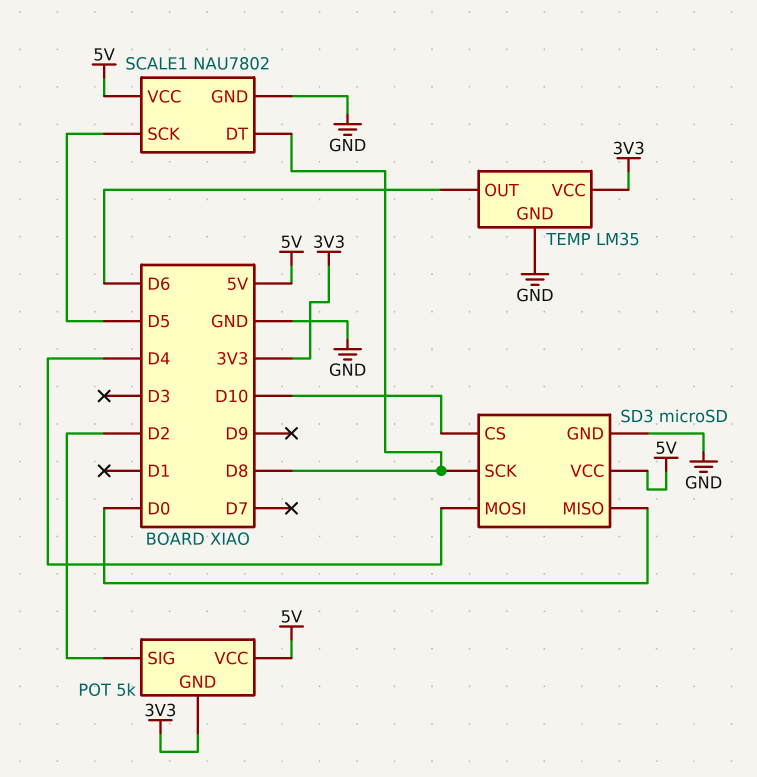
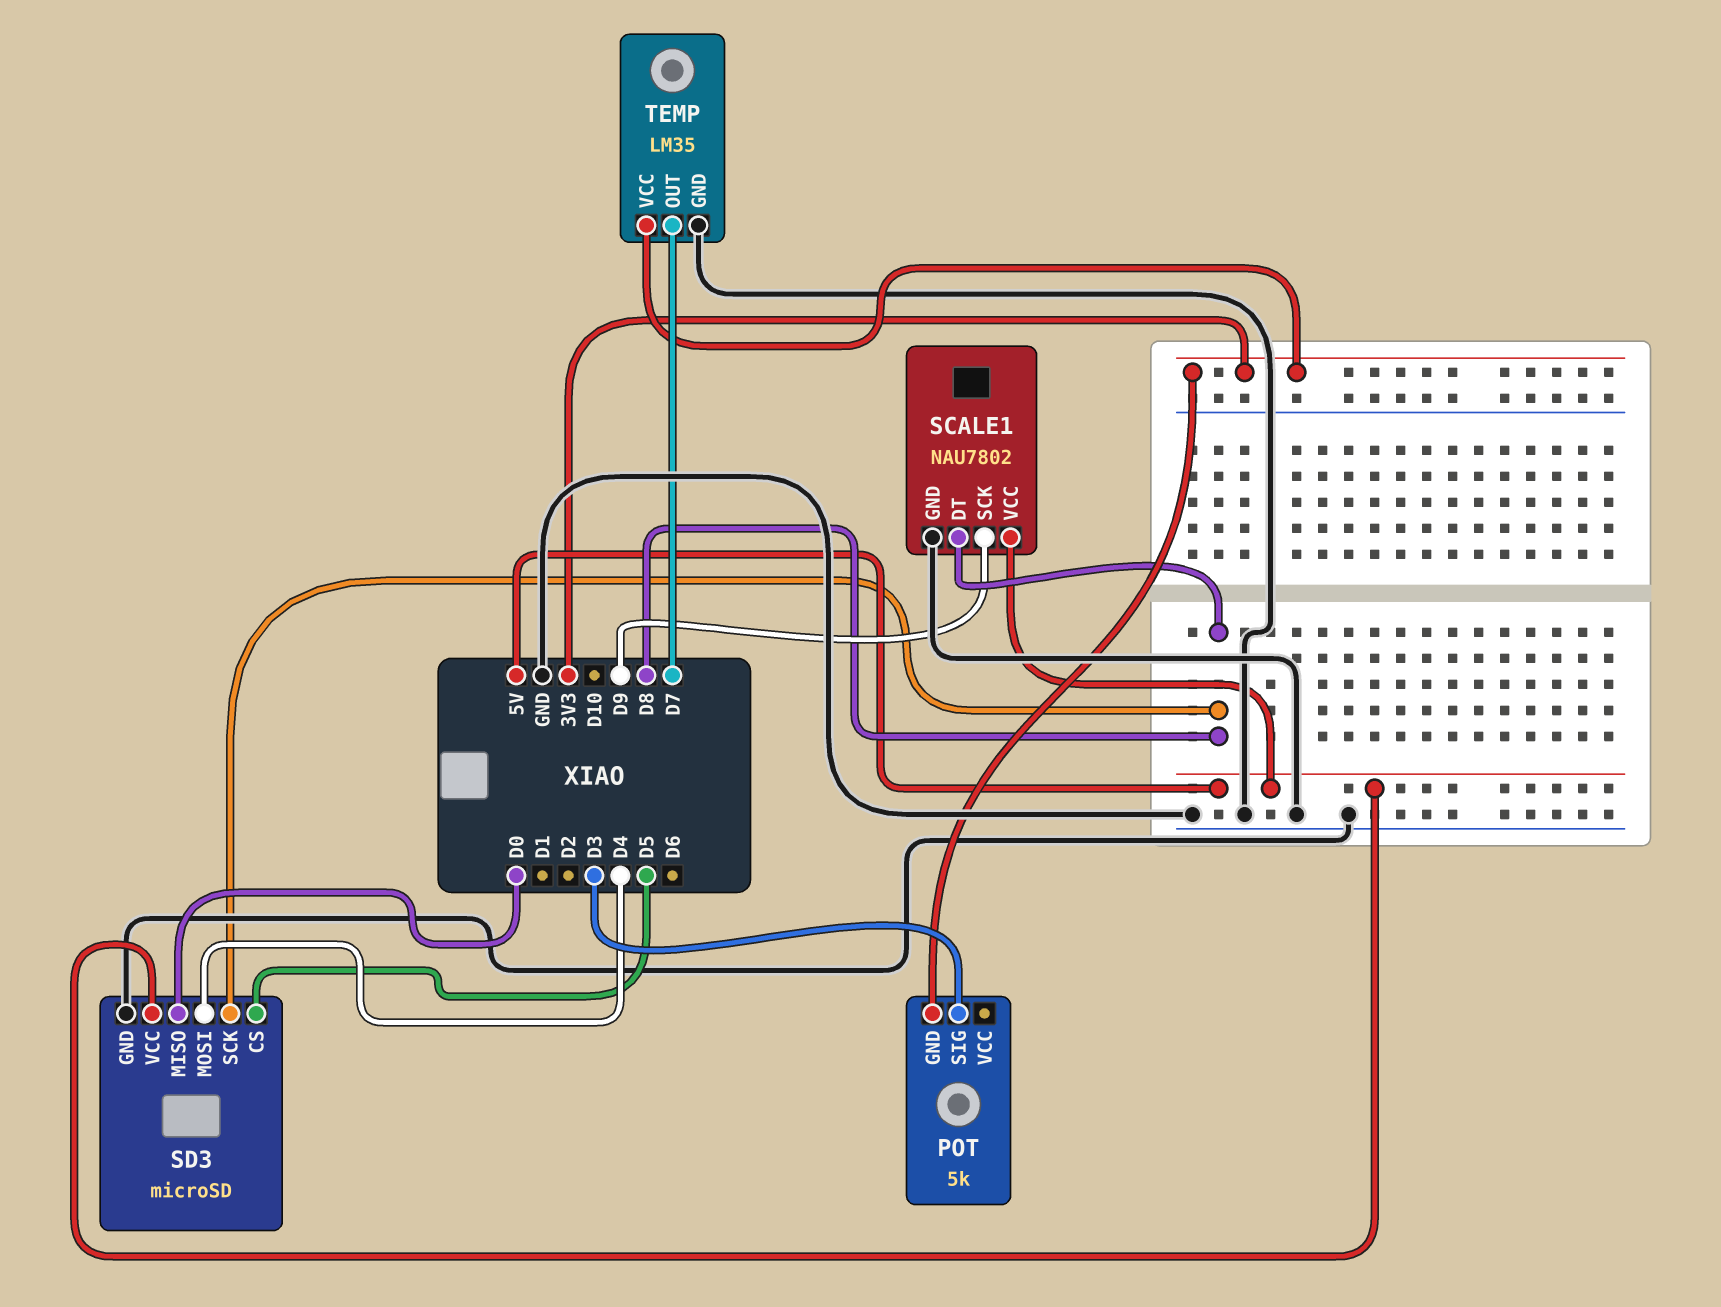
POT pin SIG: D2 -> D3
POT pin VCC: 5V -> none
SCALE1 pin SCK: D5 -> D9
SD3 pin CS: D10 -> D5
TEMP pin OUT: D6 -> D7

